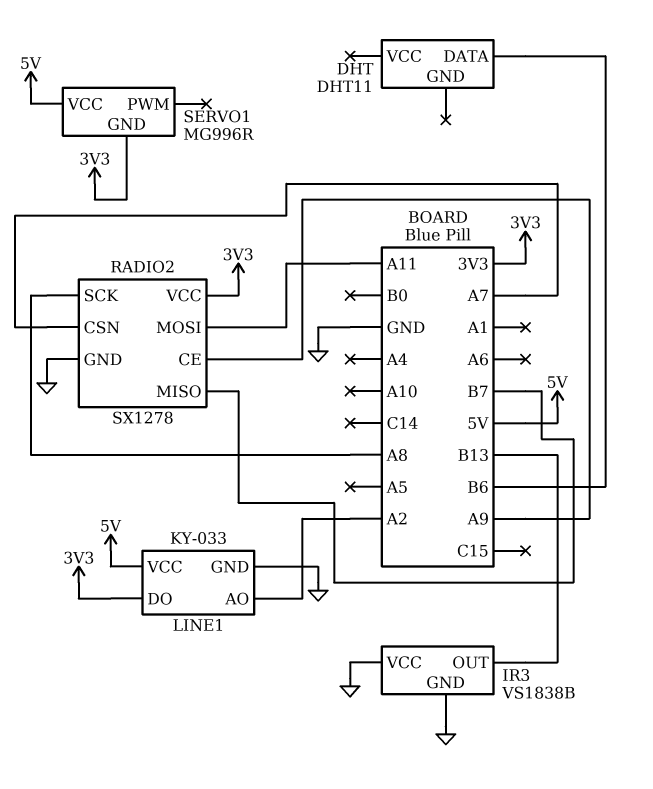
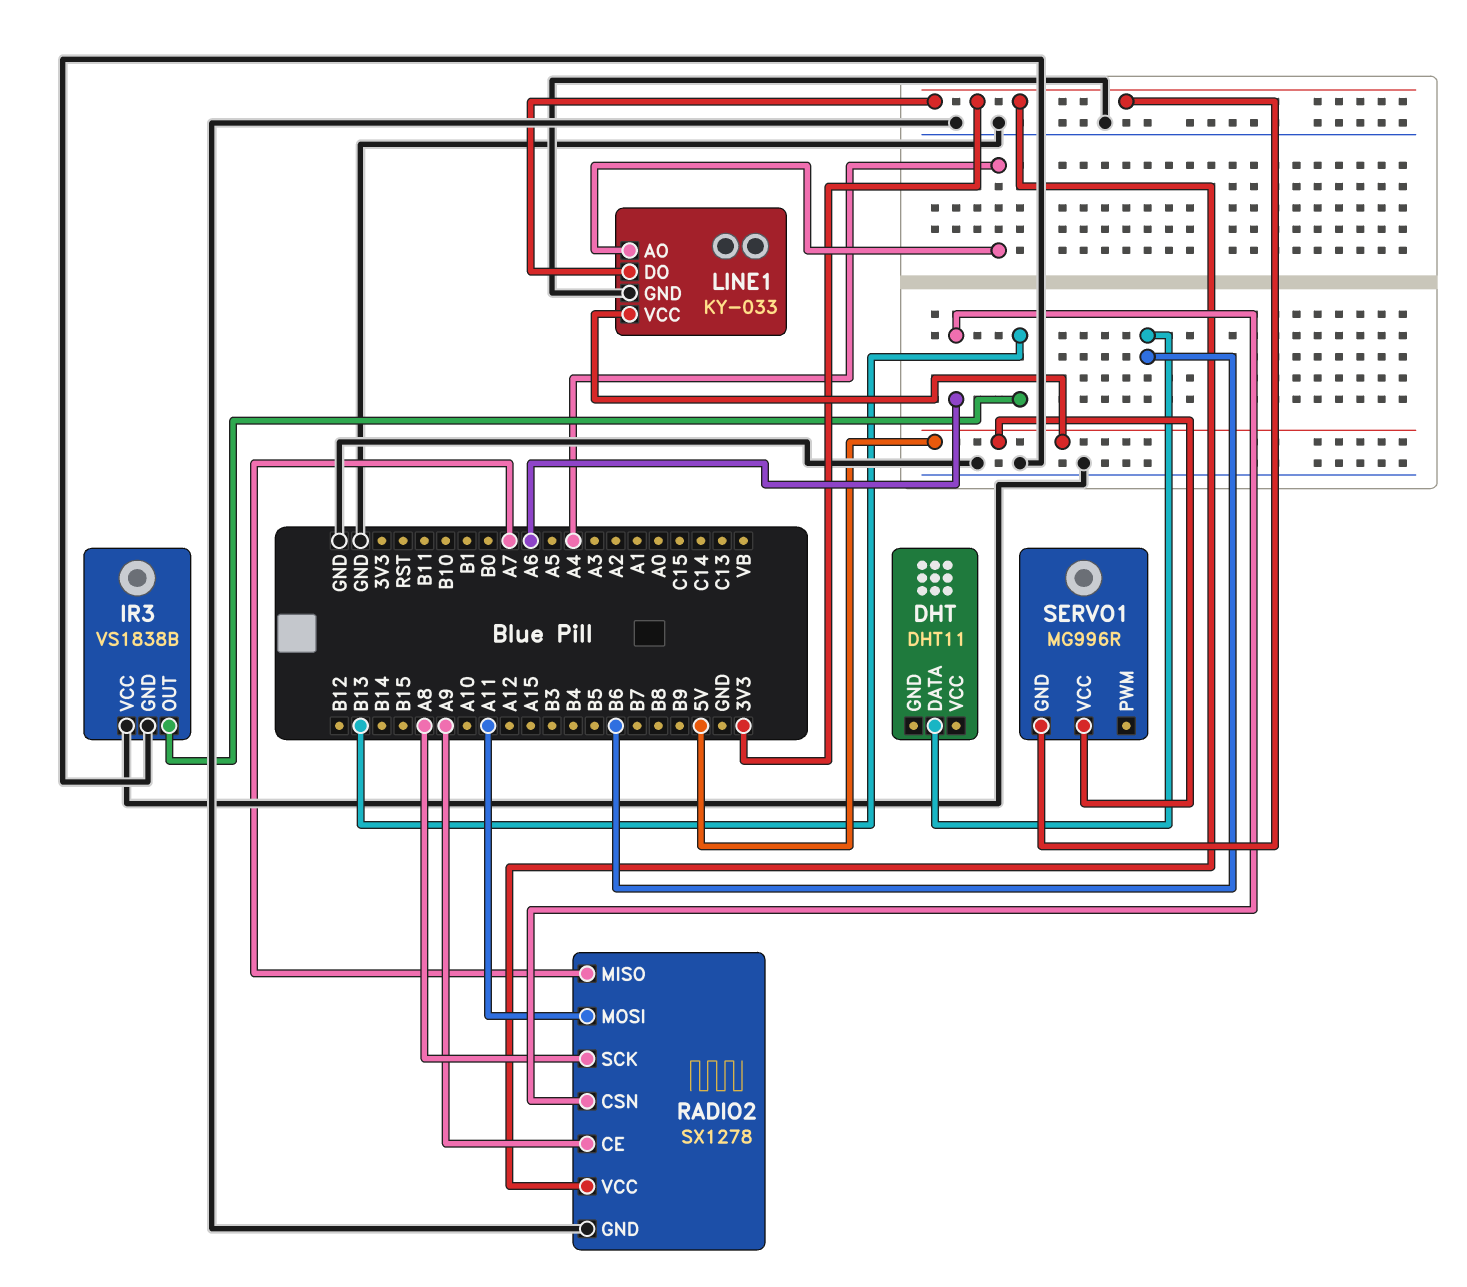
LINE1 pin AO: A2 -> A4
RADIO2 pin CSN: A7 -> A6
RADIO2 pin MISO: B7 -> A7

